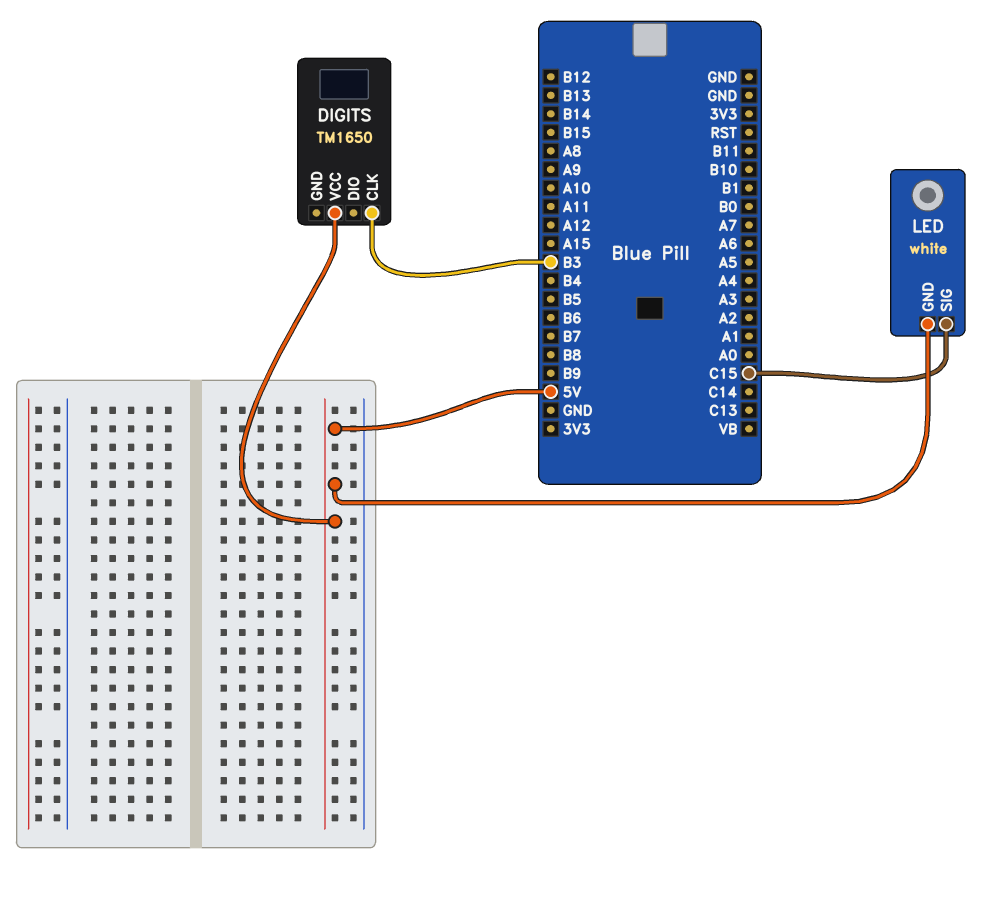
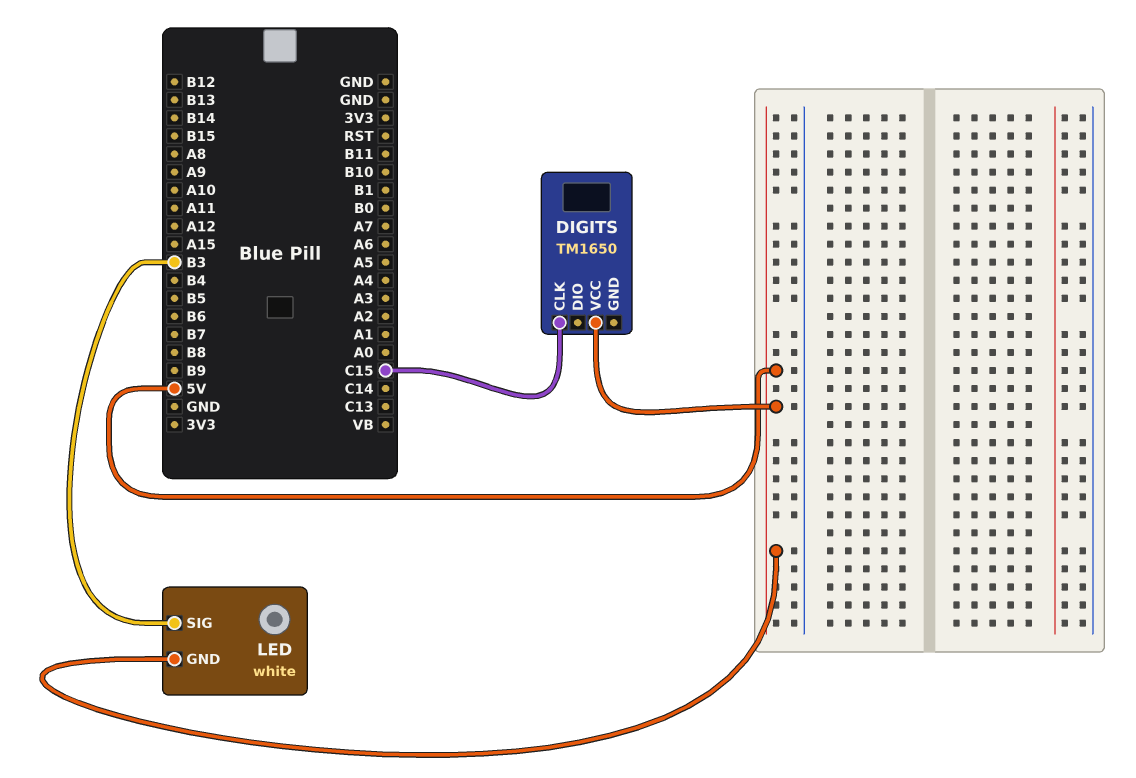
DIGITS pin CLK: B3 -> C15
LED pin SIG: C15 -> B3

